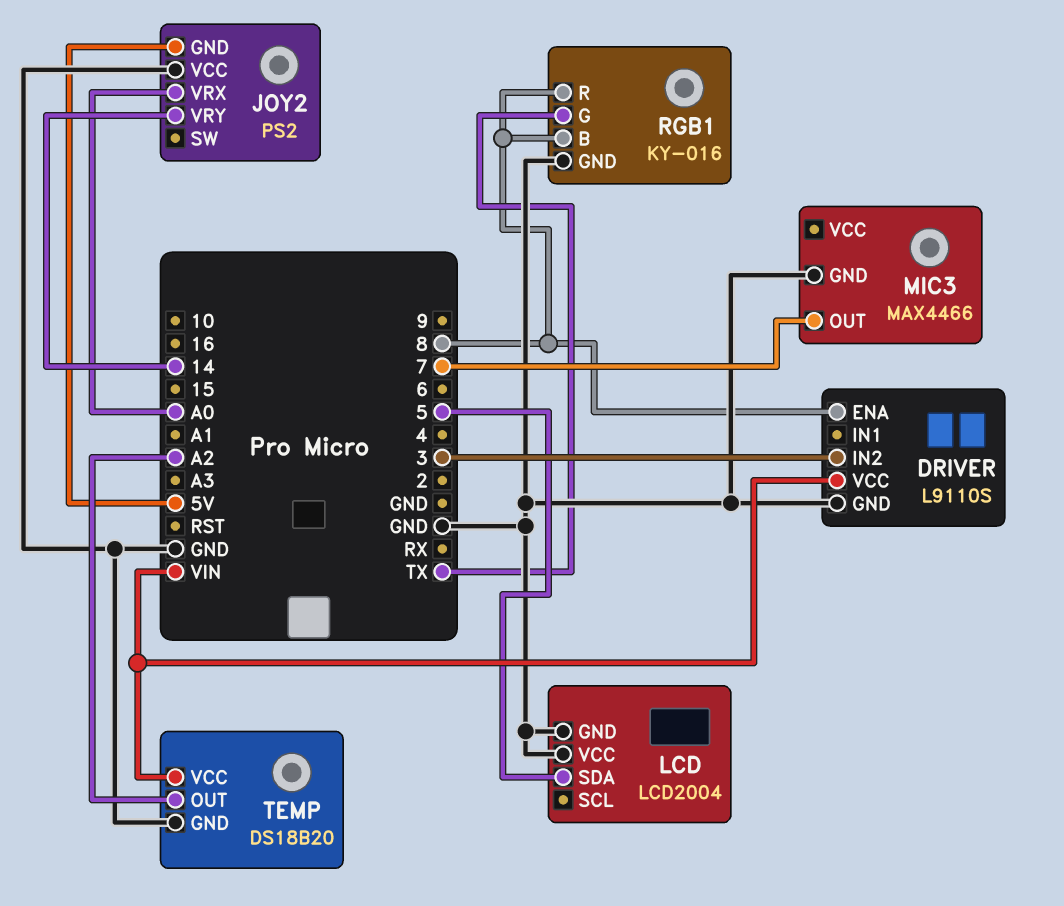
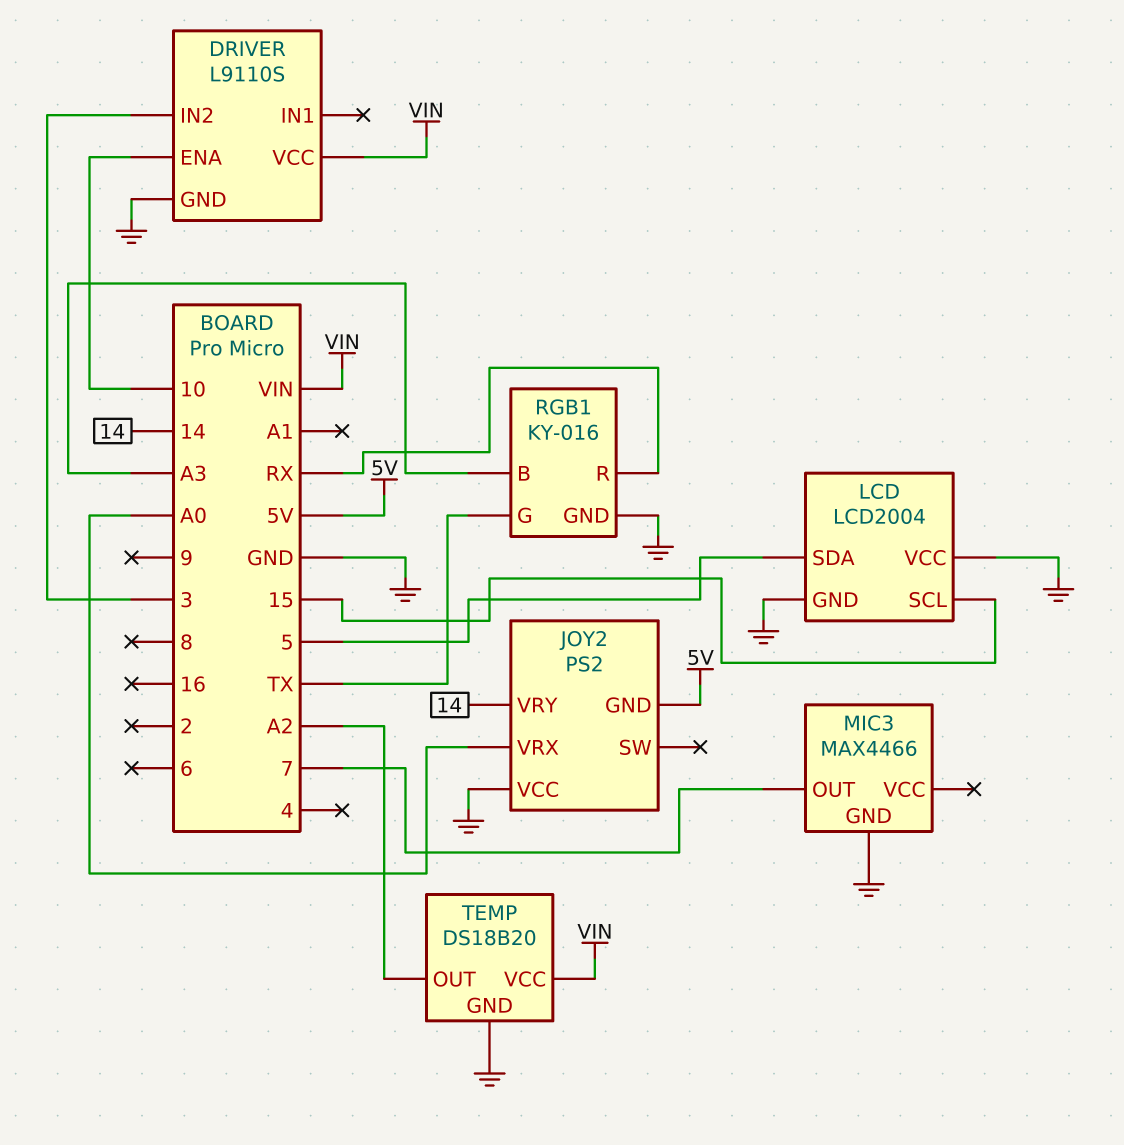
DRIVER pin ENA: 8 -> 10
LCD pin SCL: none -> 15
RGB1 pin B: 8 -> A3
RGB1 pin R: 8 -> RX

